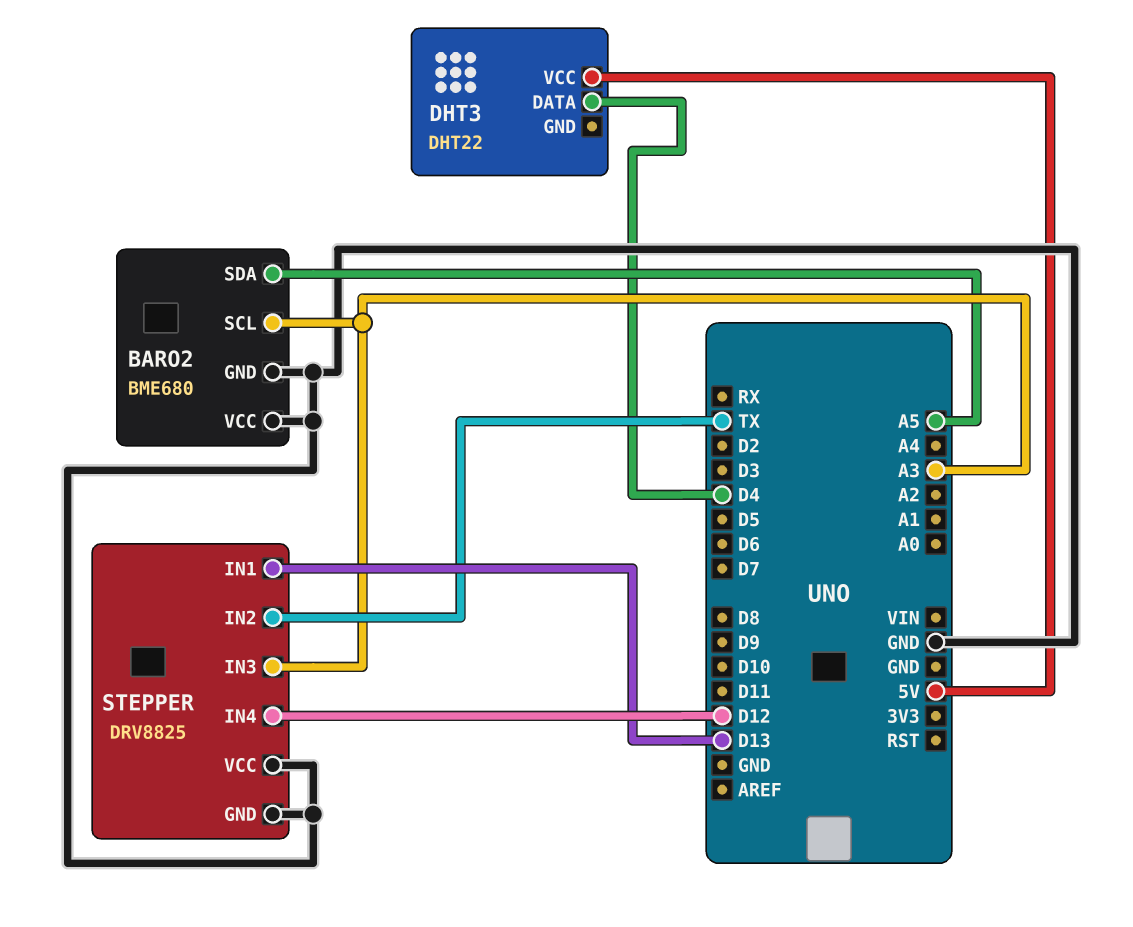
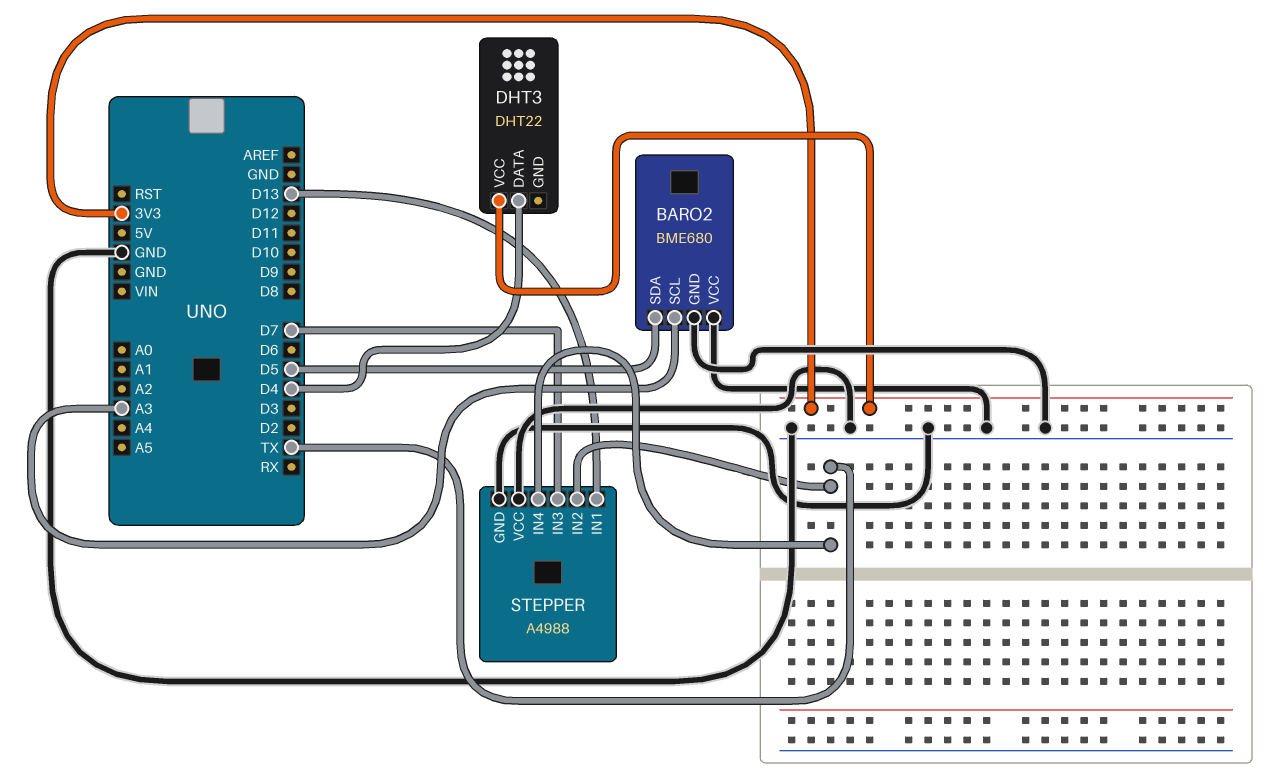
BARO2 pin SDA: A5 -> D5
DHT3 pin VCC: 5V -> 3V3
STEPPER: DRV8825 -> A4988
STEPPER pin IN3: A3 -> D7
STEPPER pin IN4: D12 -> TX

